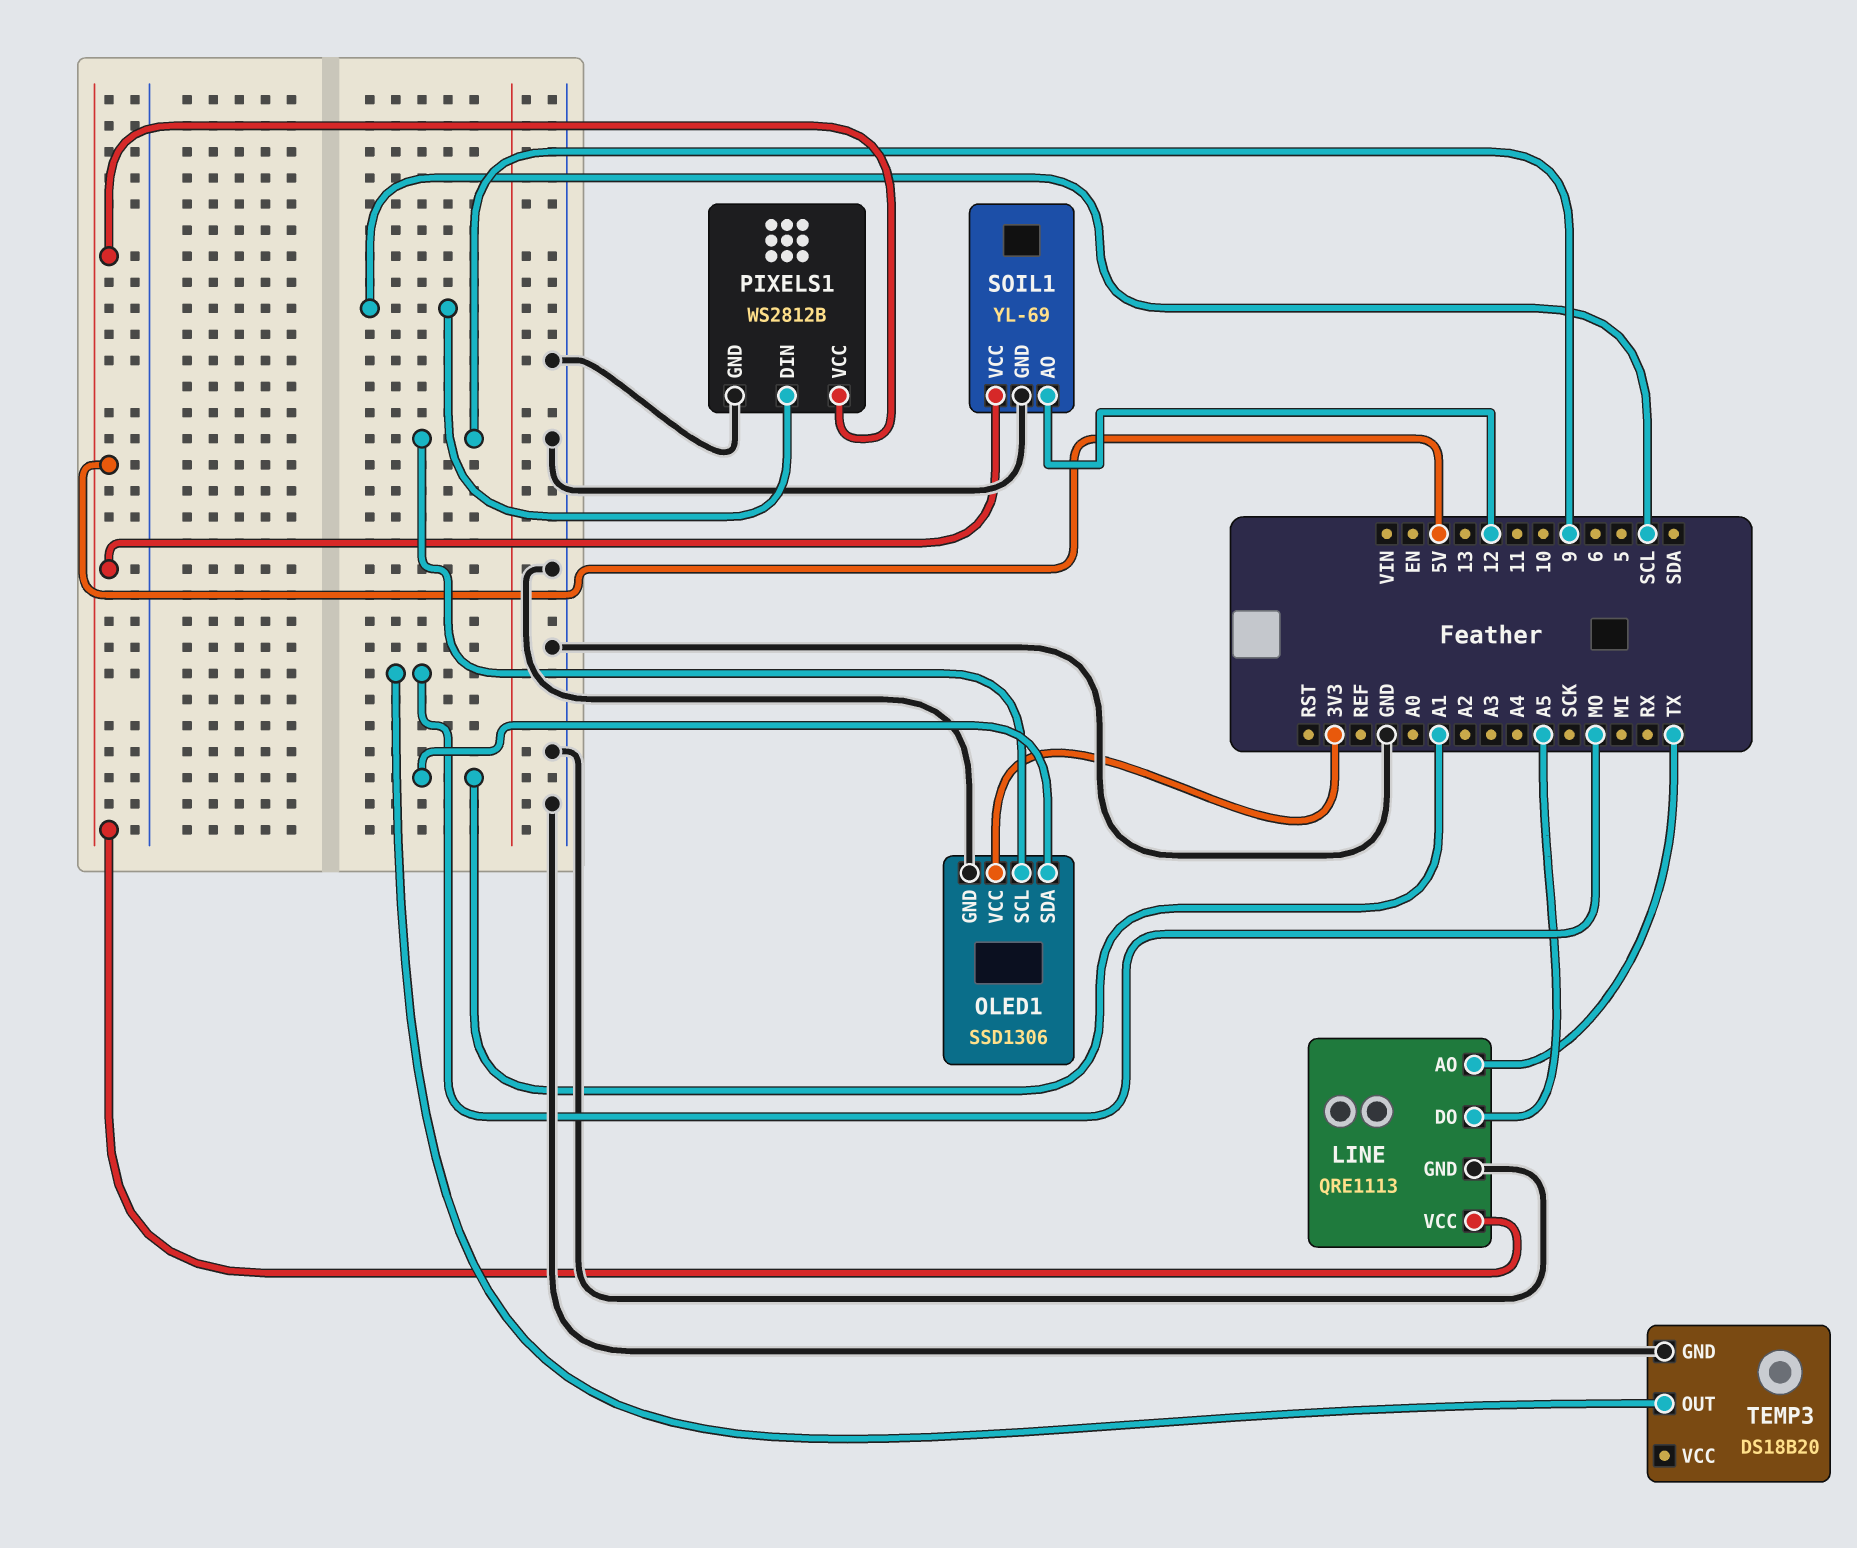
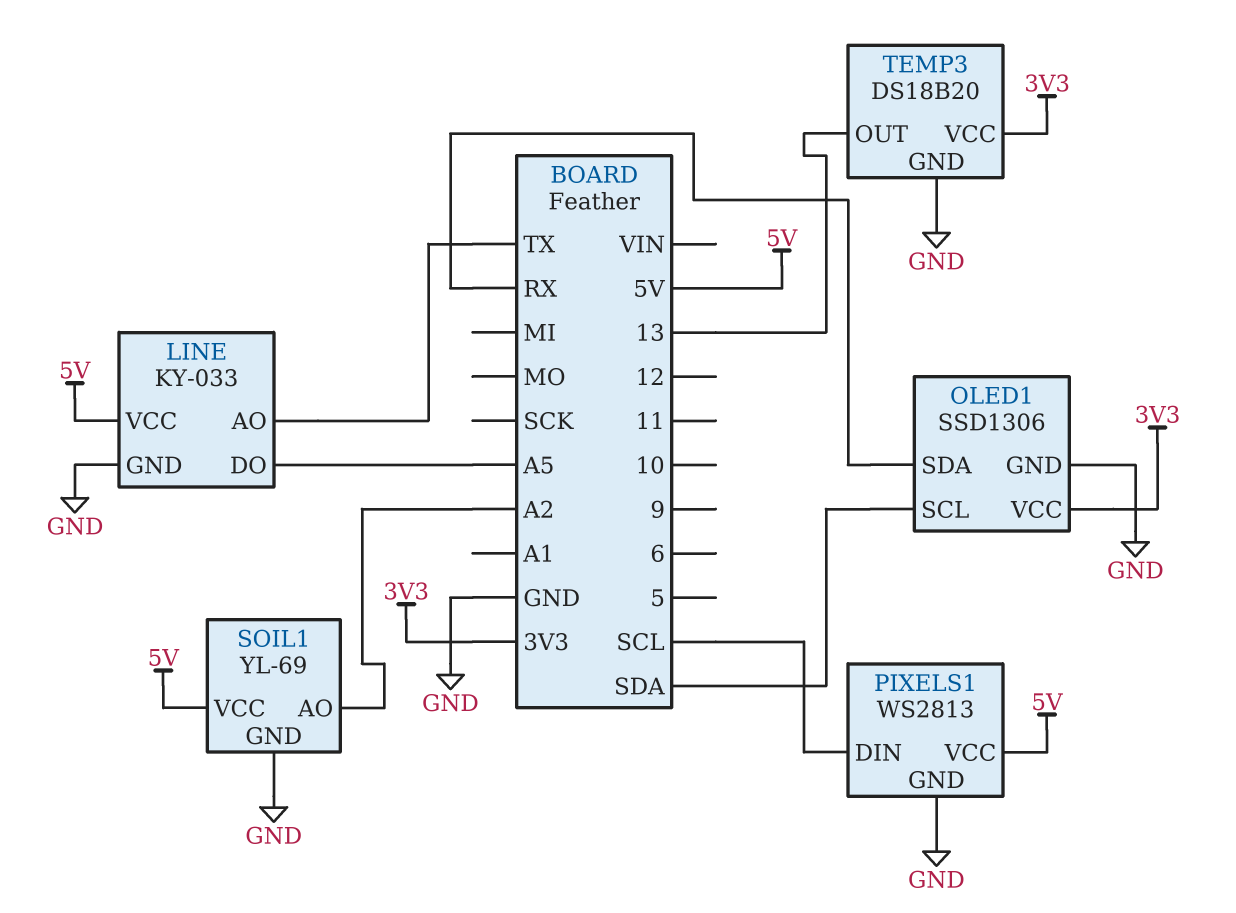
LINE: QRE1113 -> KY-033
OLED1 pin SCL: 9 -> SDA
OLED1 pin SDA: A1 -> RX
PIXELS1: WS2812B -> WS2813
SOIL1 pin AO: 12 -> A2
TEMP3 pin OUT: MO -> 13
TEMP3 pin VCC: none -> 3V3

